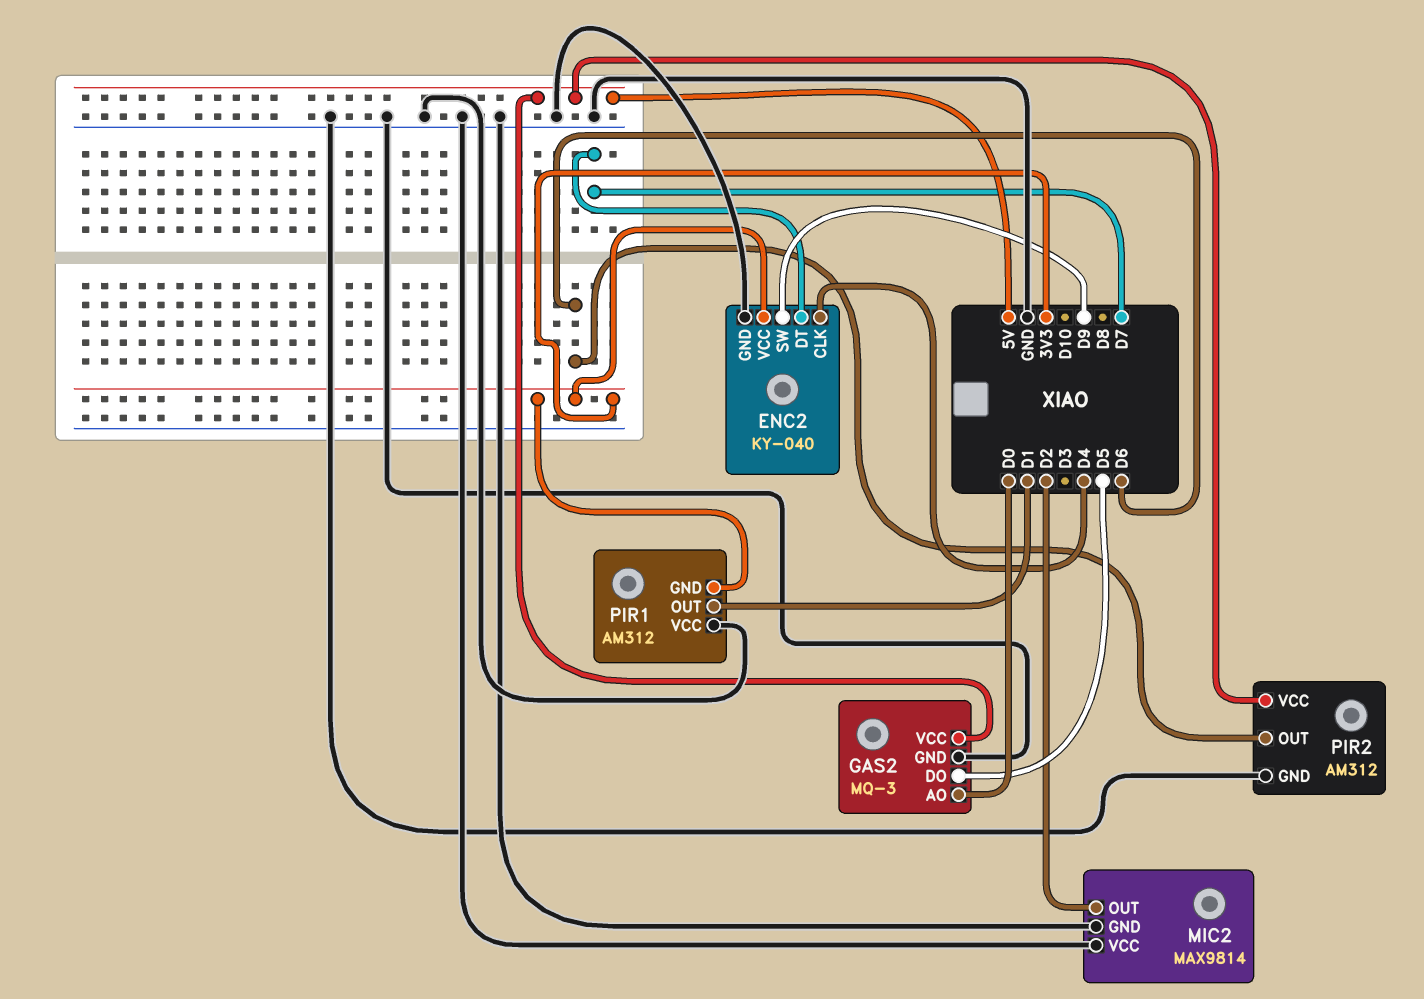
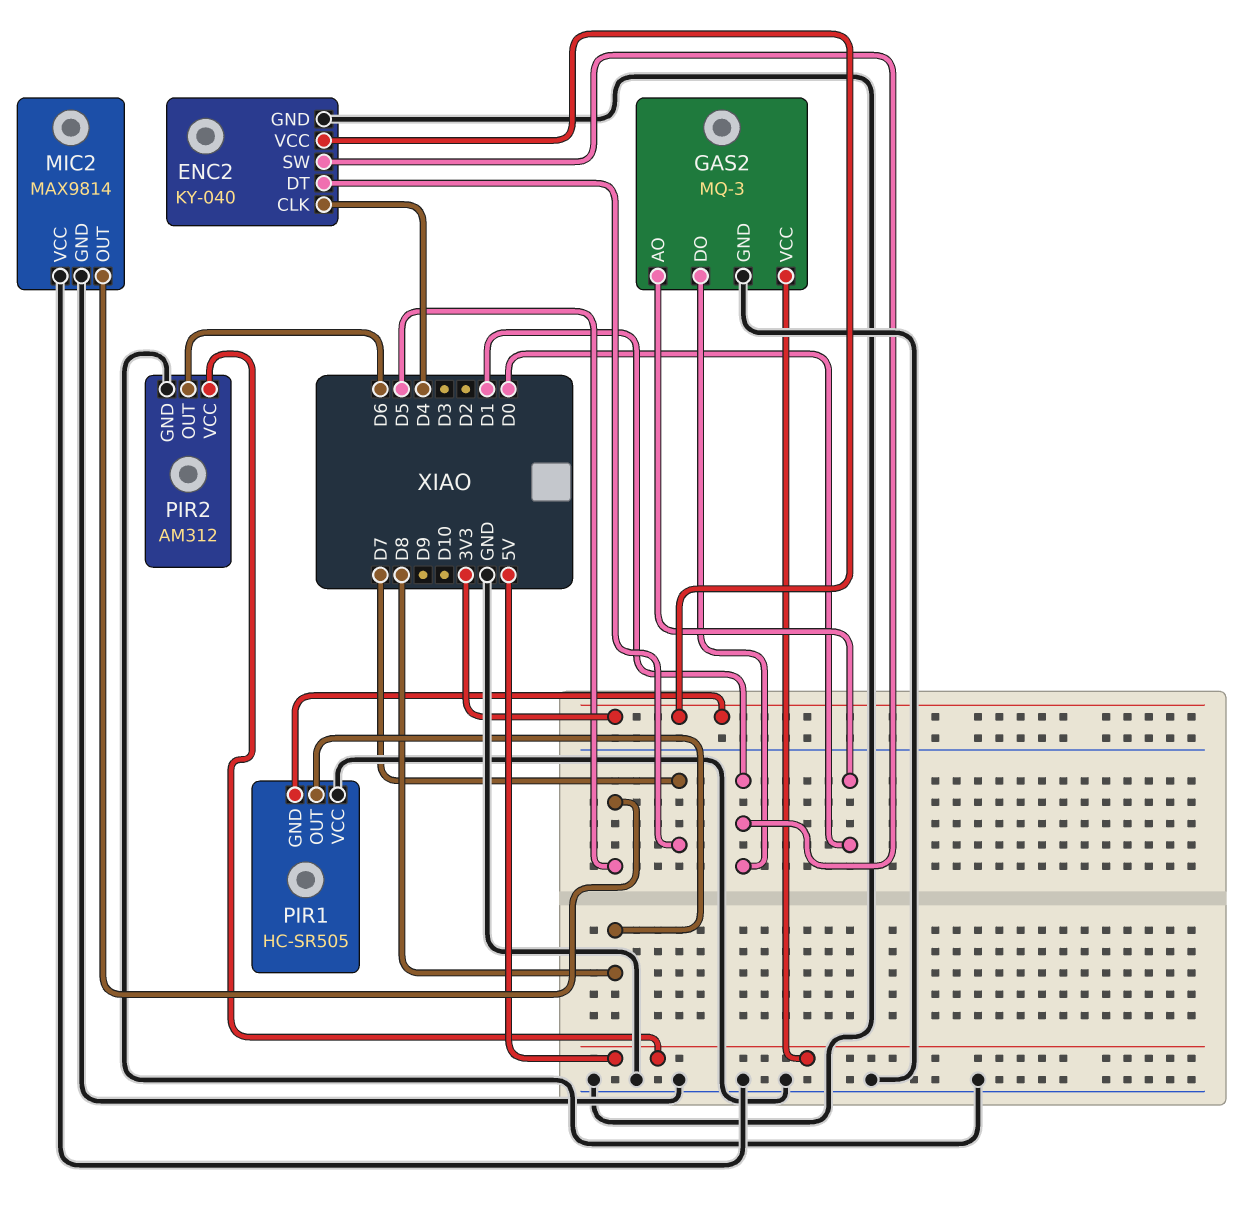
ENC2 pin SW: D9 -> D1
GAS2 pin DO: D5 -> D1
MIC2 pin OUT: D2 -> D5
PIR1: AM312 -> HC-SR505
PIR1 pin OUT: D1 -> D8

